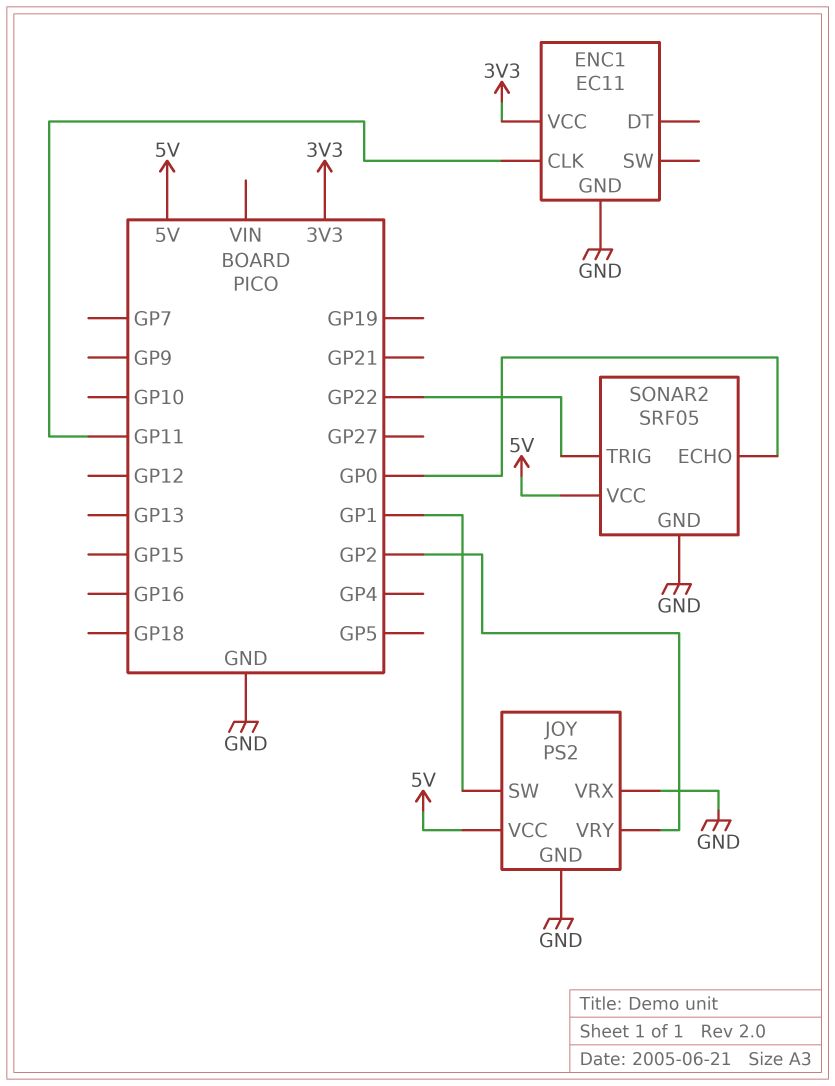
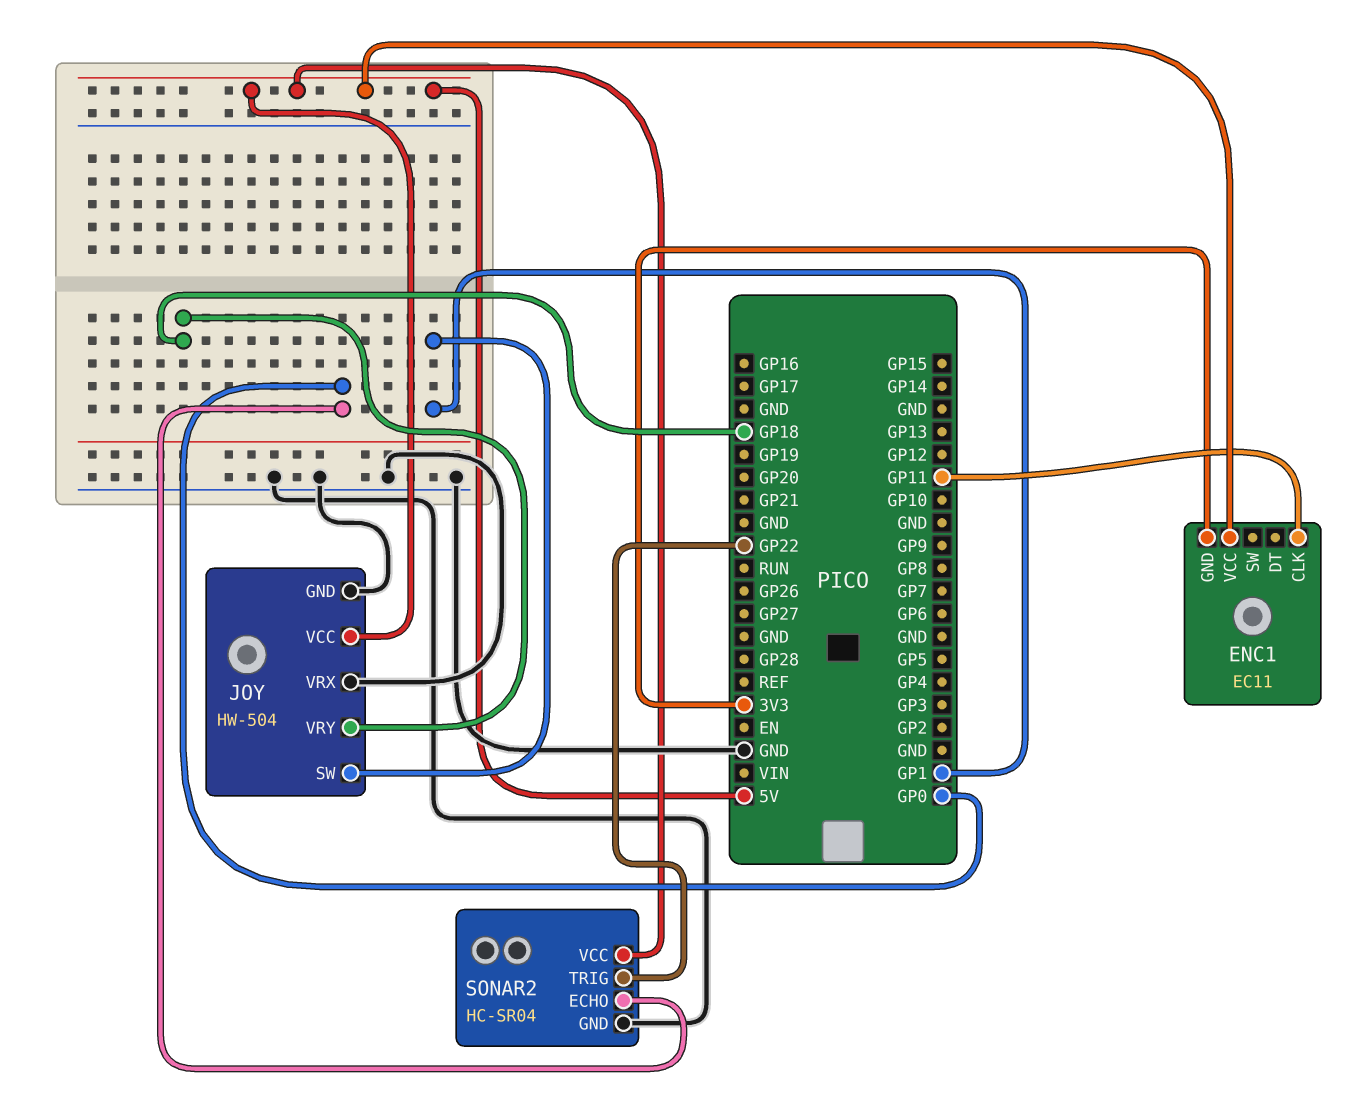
ENC1 pin GND: GND -> 3V3
ENC1 pin VCC: 3V3 -> 5V
JOY: PS2 -> HW-504
JOY pin VRY: GP2 -> GP18
SONAR2: SRF05 -> HC-SR04

